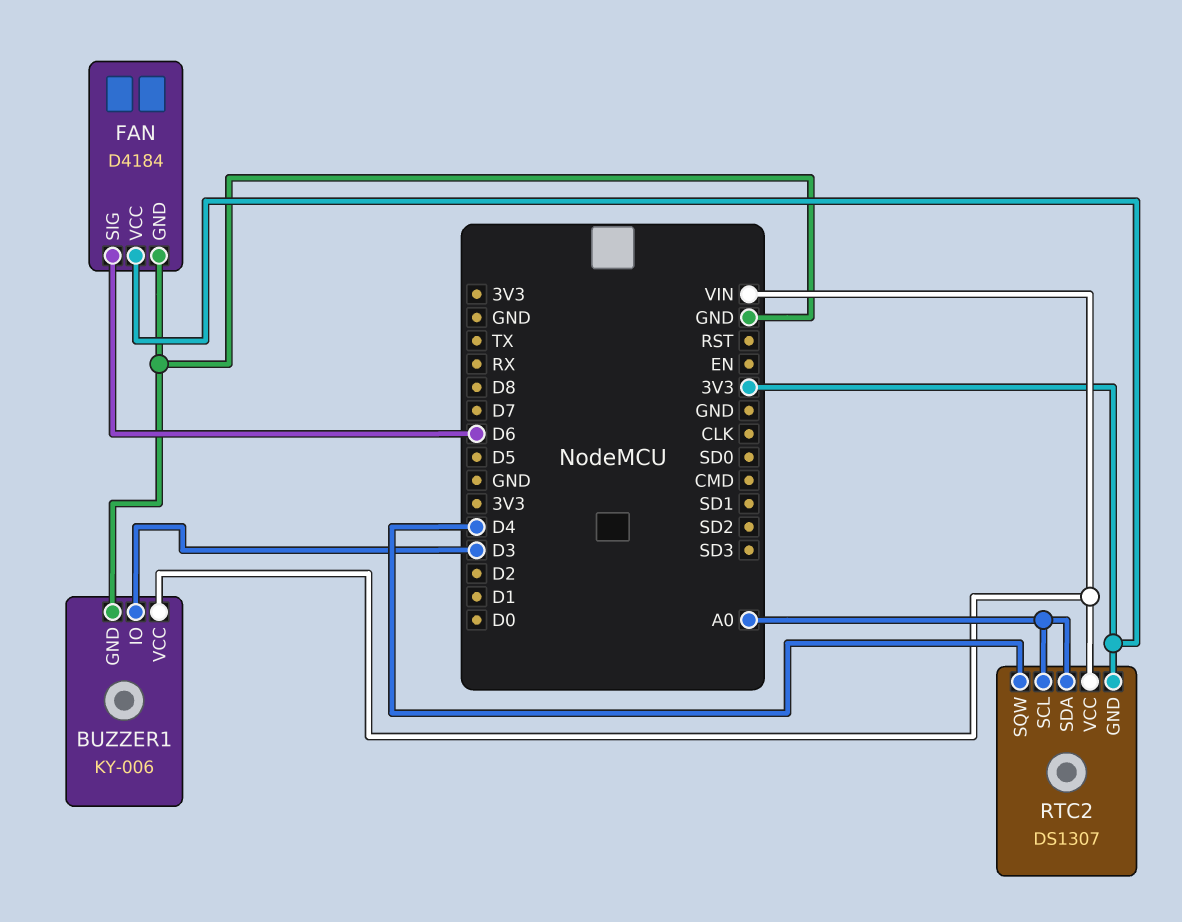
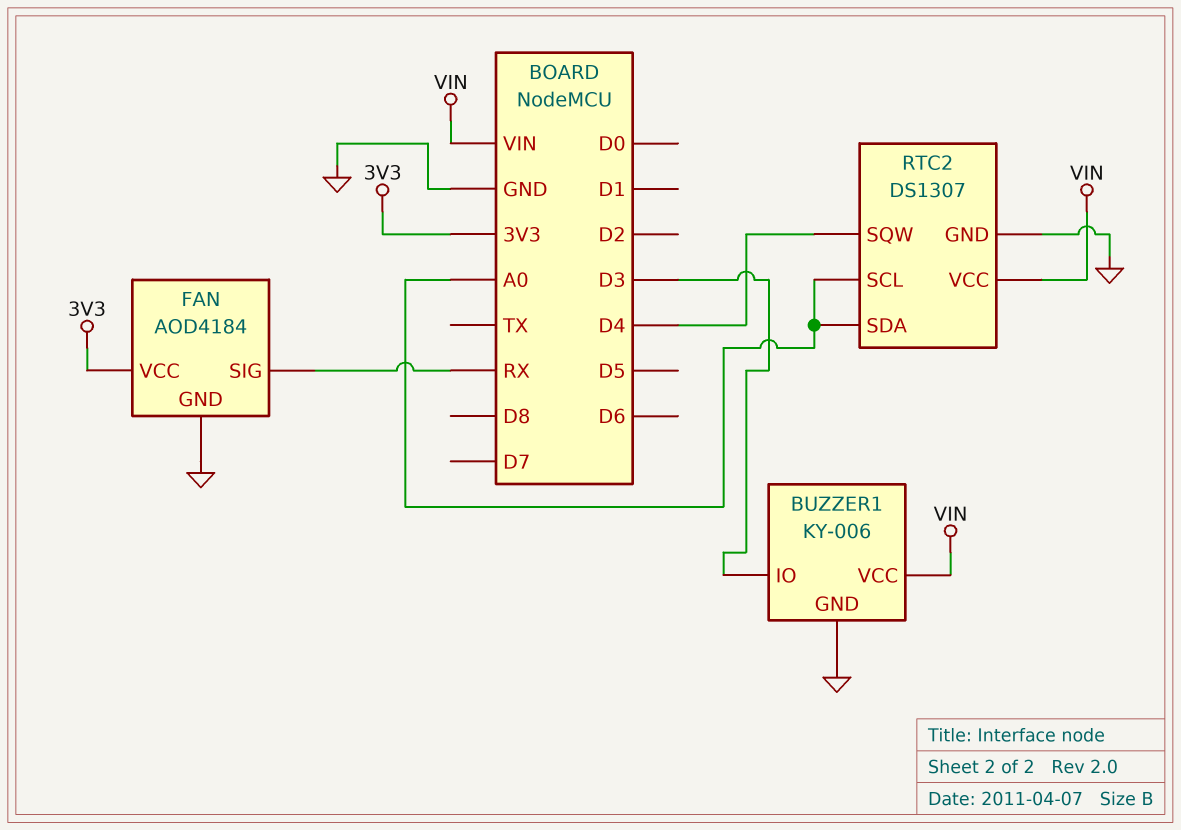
FAN: D4184 -> AOD4184
FAN pin SIG: D6 -> RX
RTC2 pin GND: 3V3 -> GND

